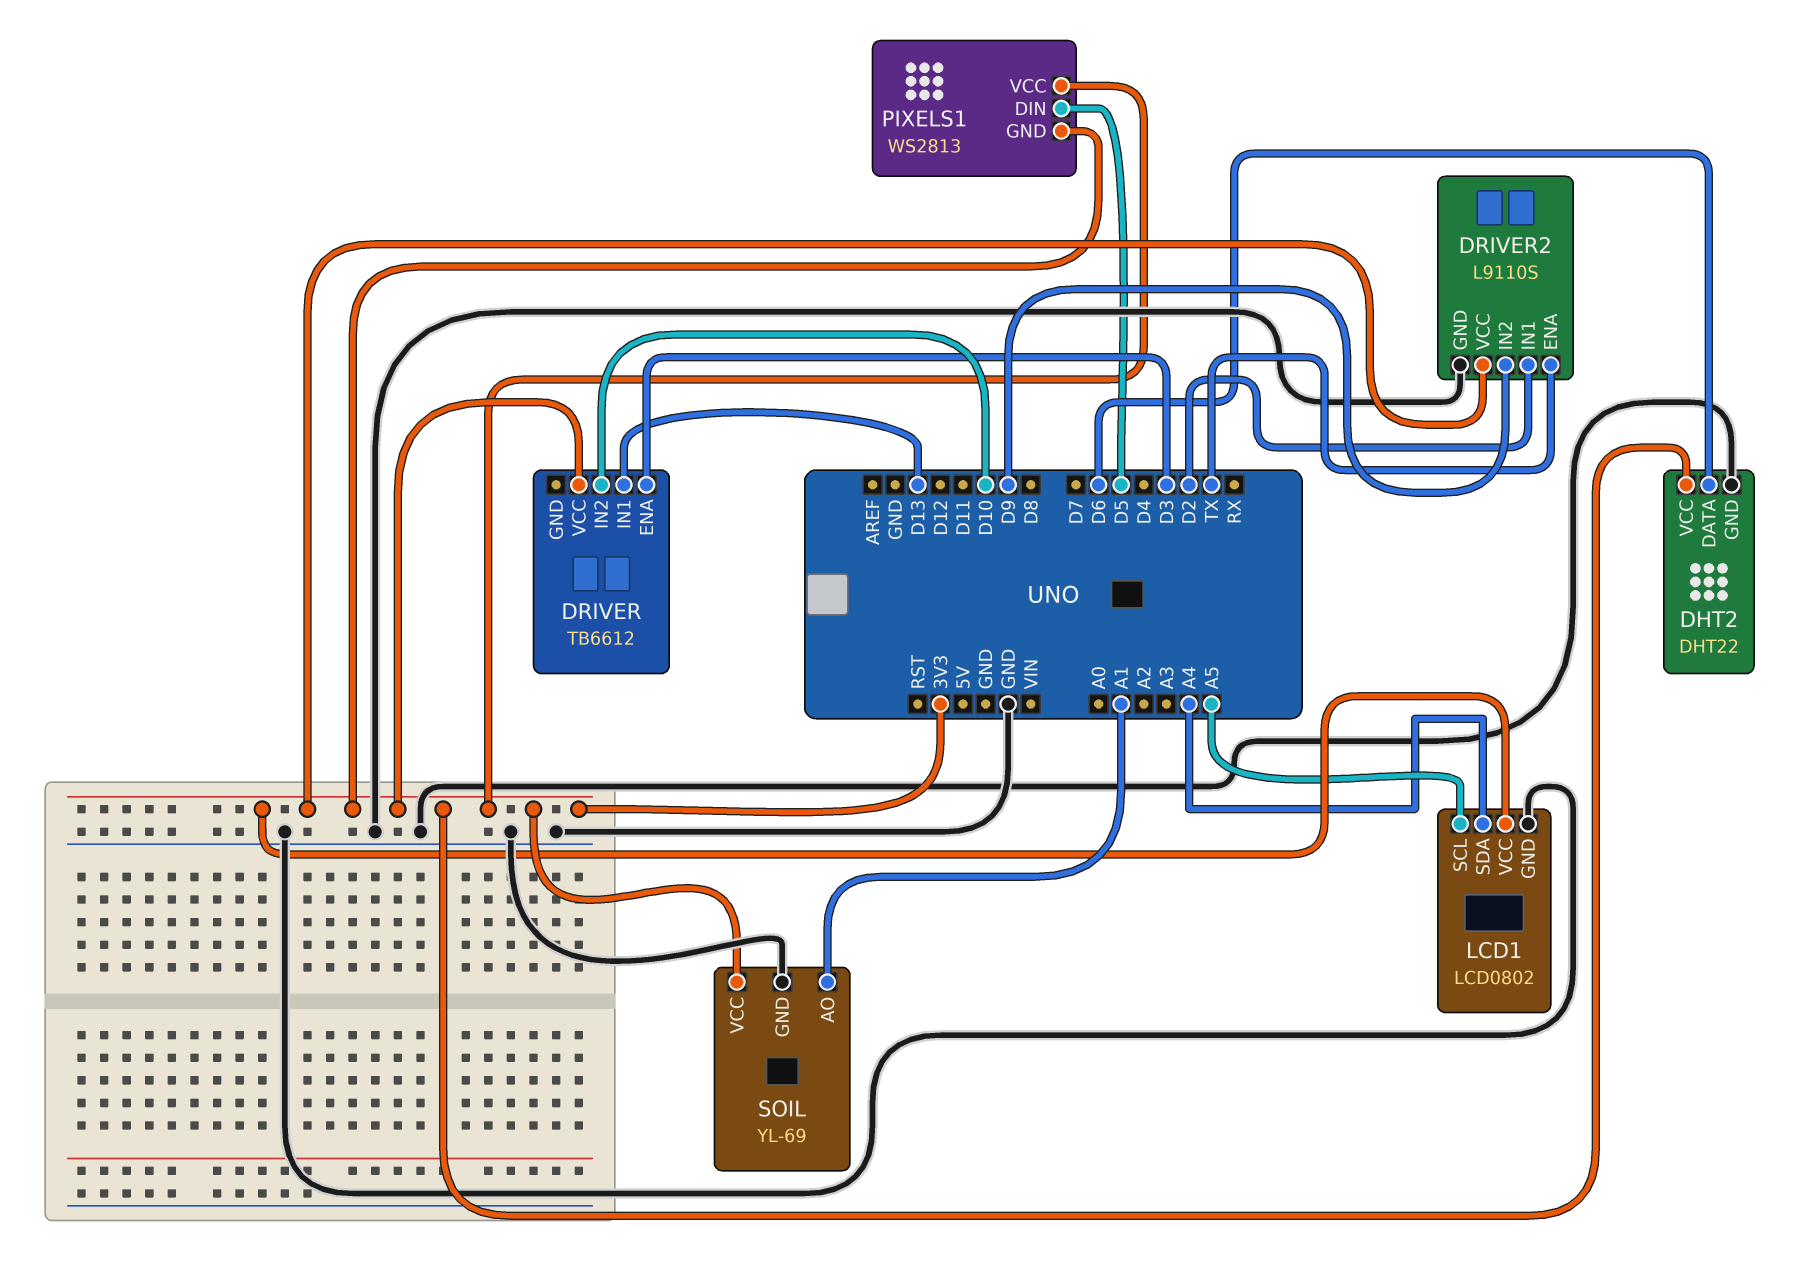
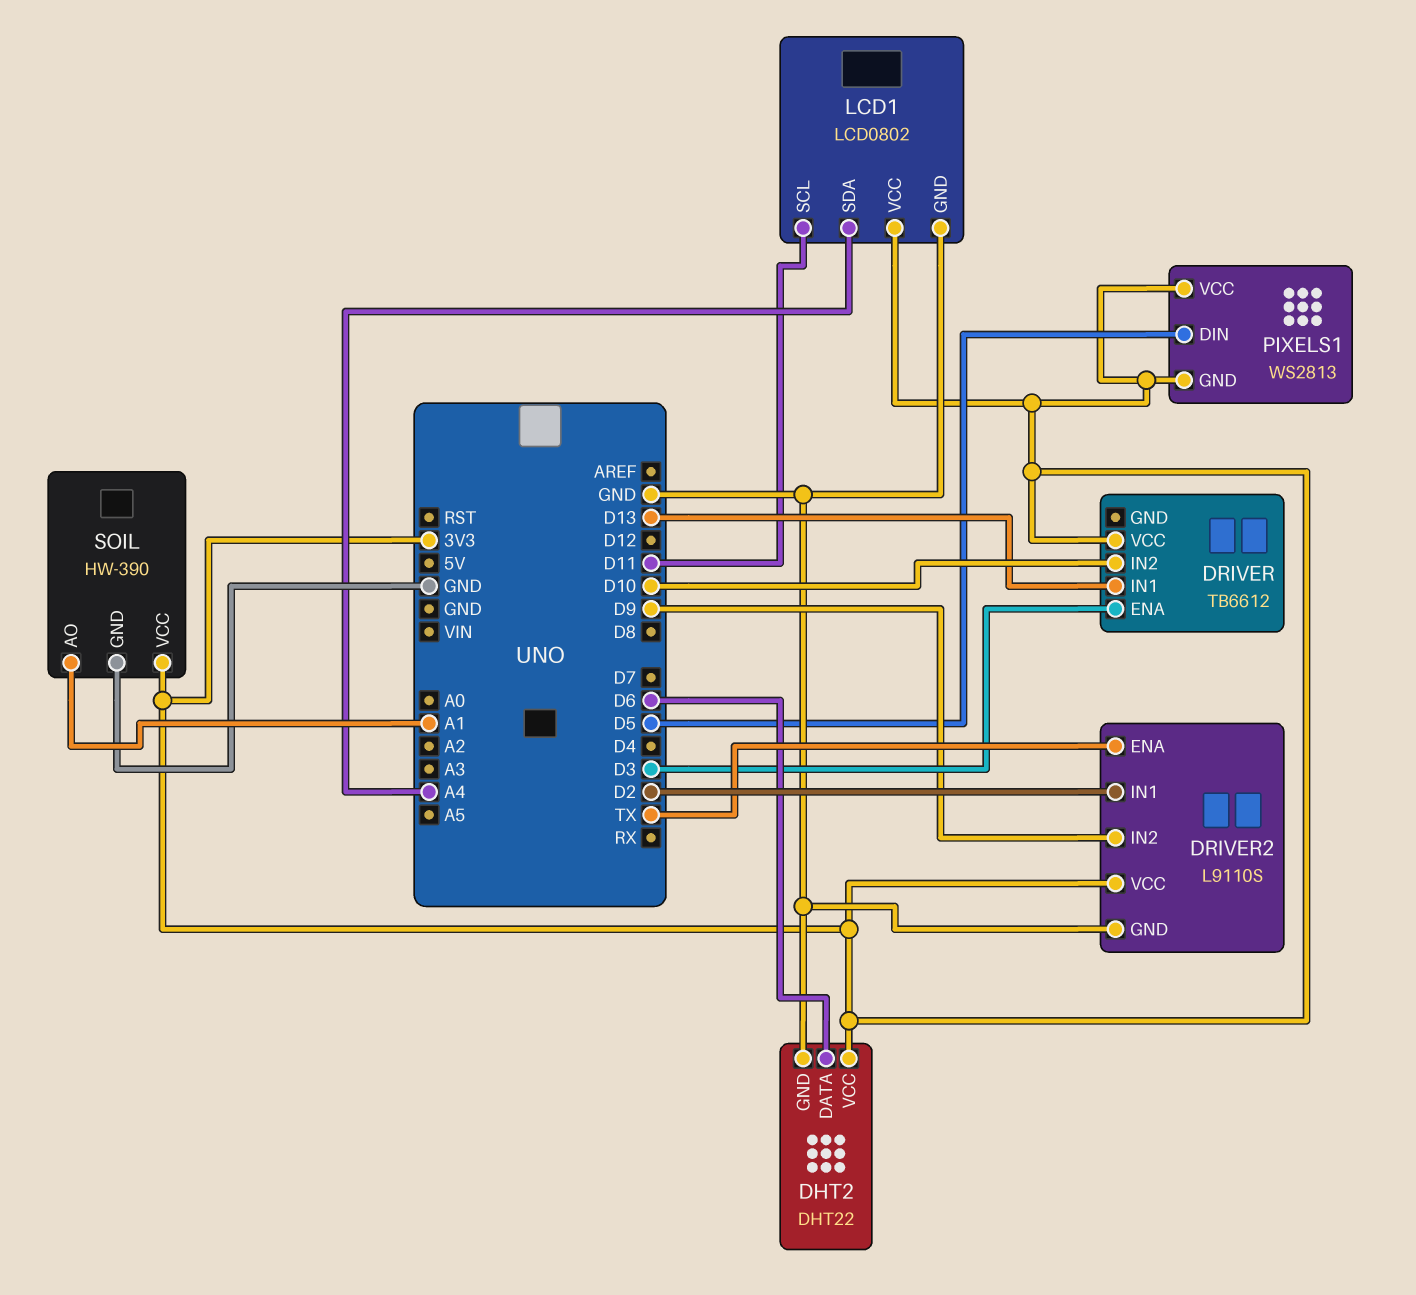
LCD1 pin SCL: A5 -> D11
SOIL: YL-69 -> HW-390

